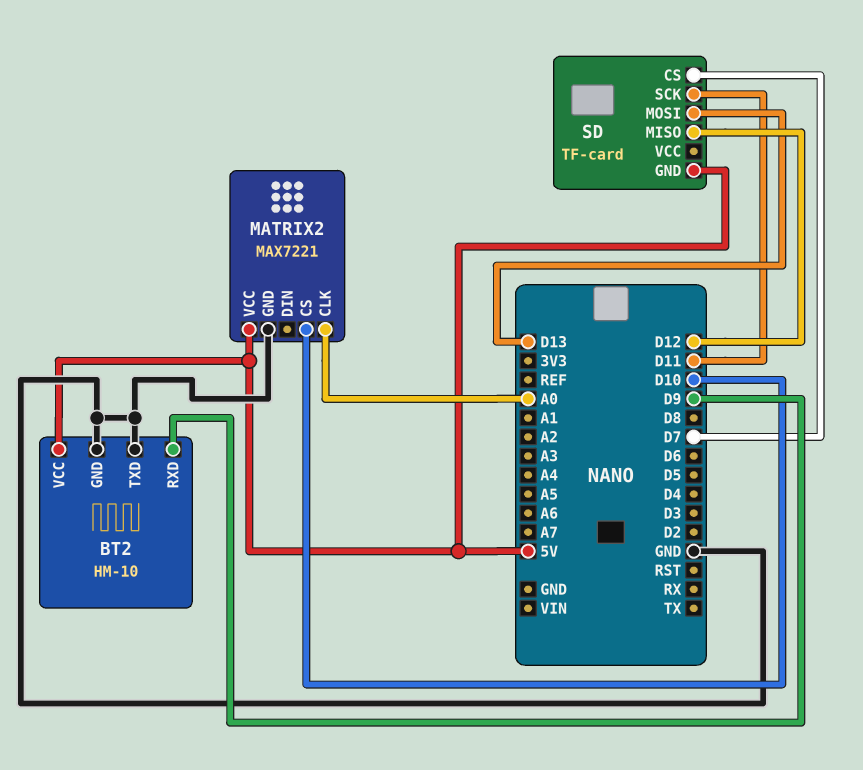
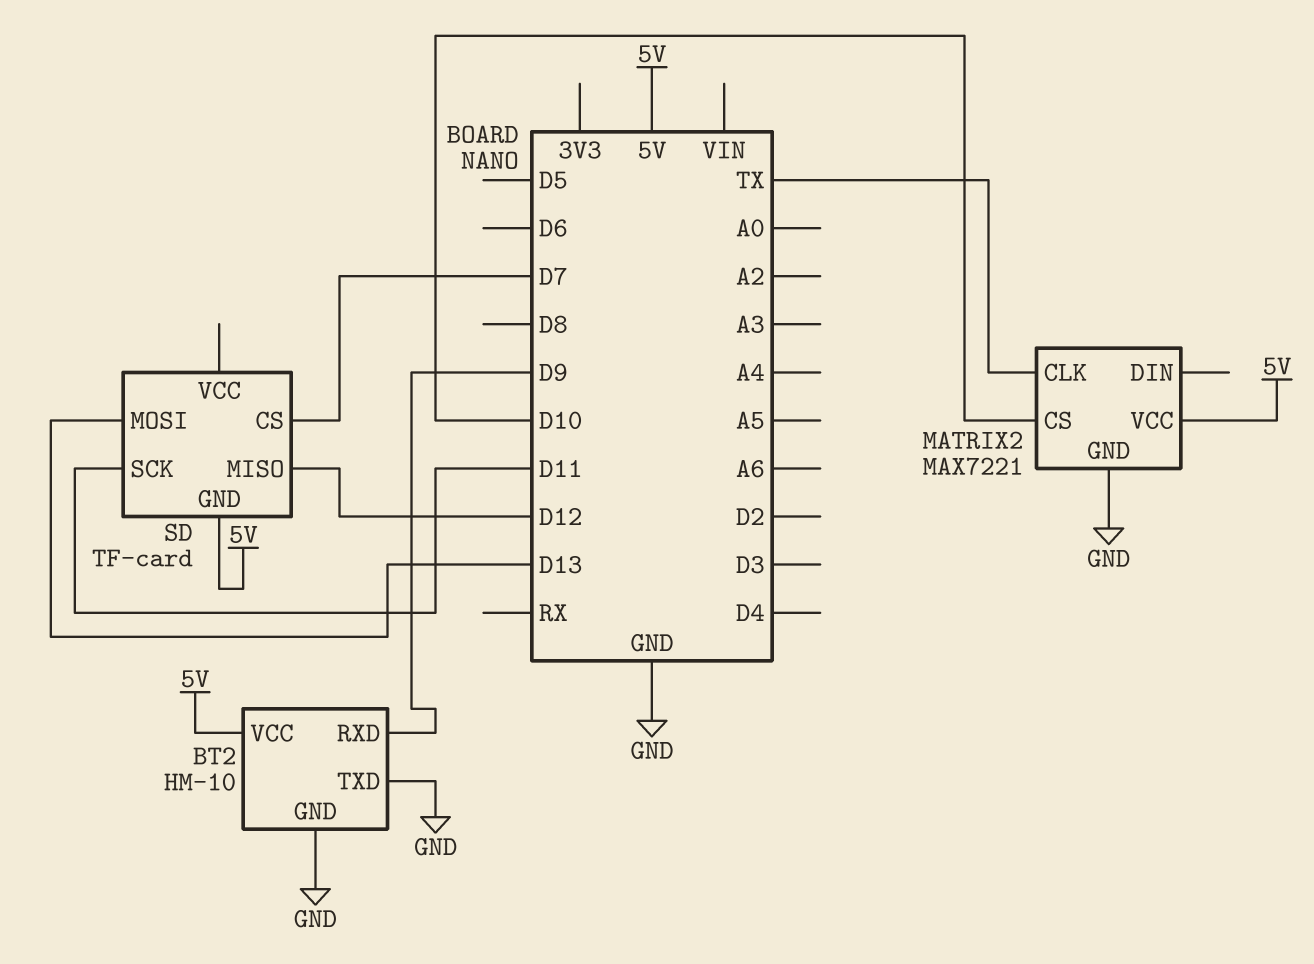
MATRIX2 pin CLK: A0 -> TX

